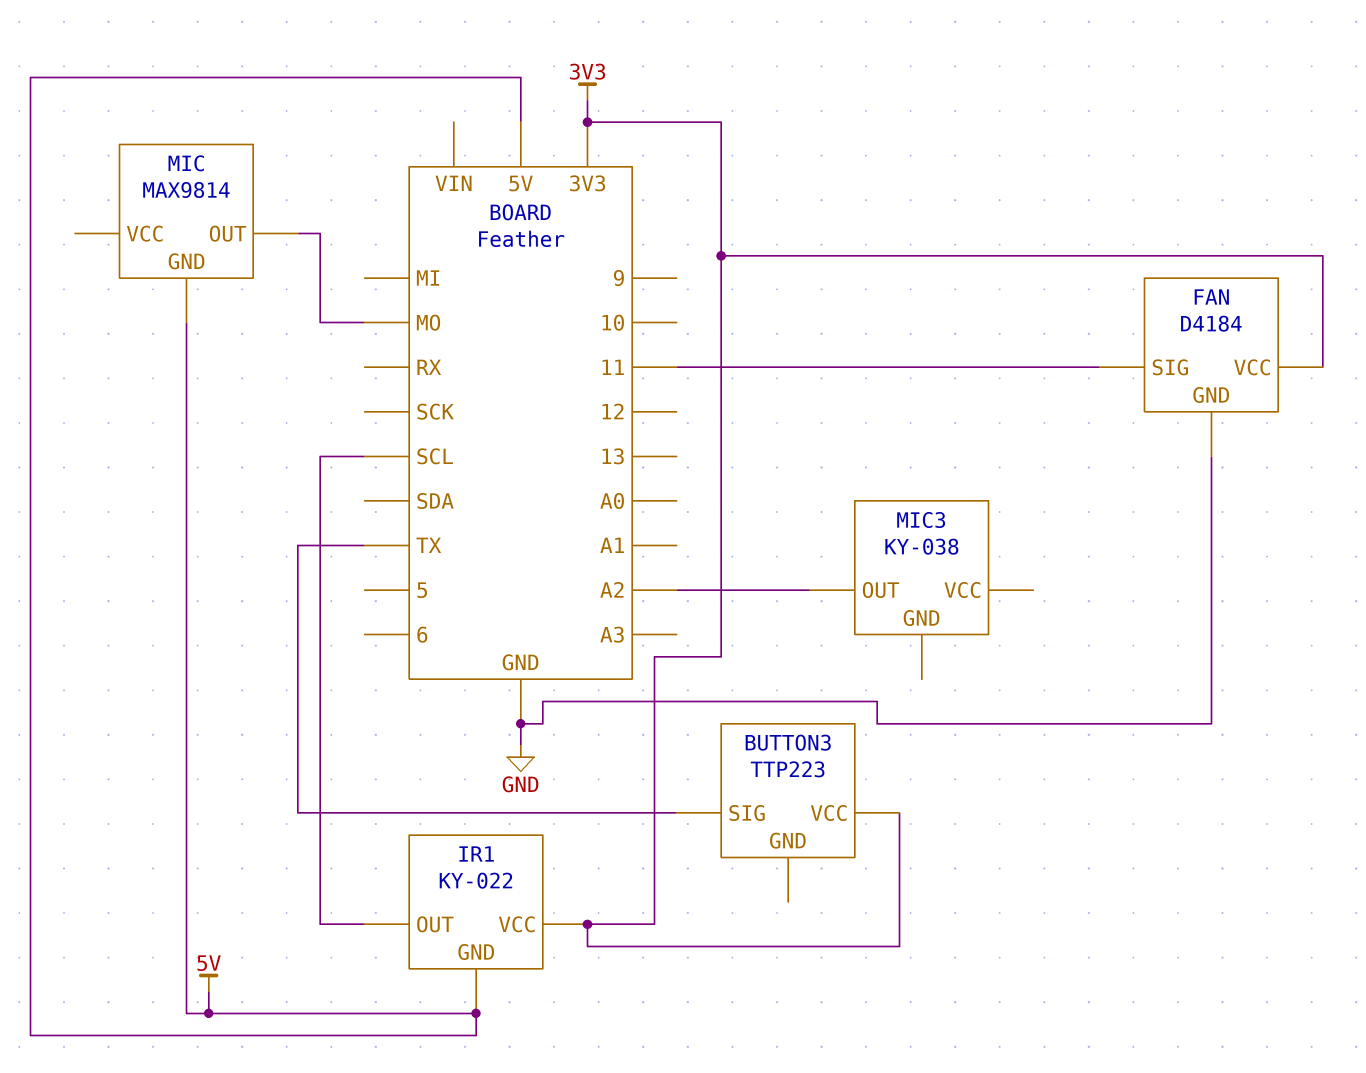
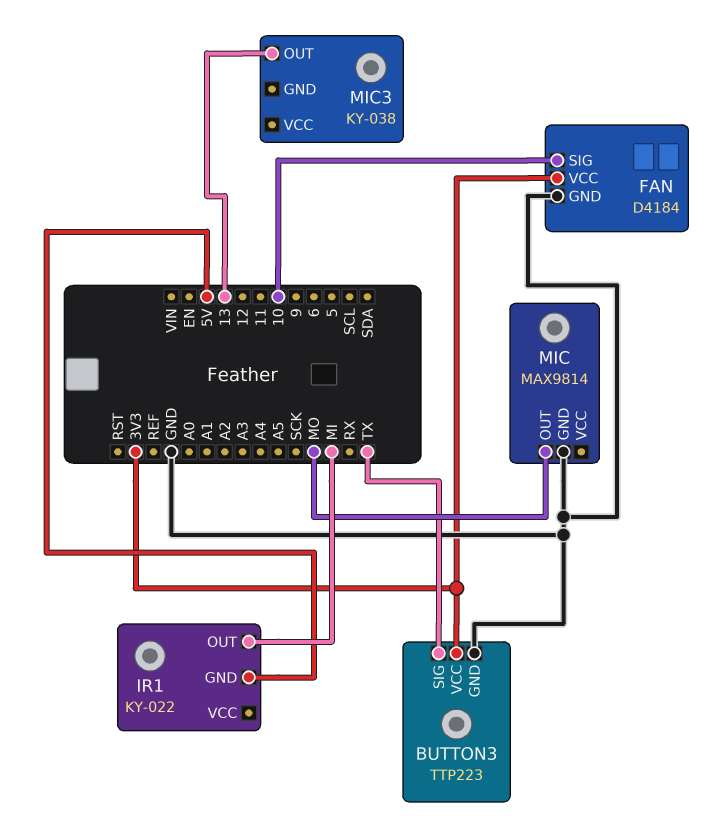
BUTTON3 pin GND: none -> GND
FAN pin SIG: 11 -> 10
IR1 pin OUT: SCL -> MI
IR1 pin VCC: 3V3 -> none
MIC pin GND: 5V -> GND
MIC3 pin OUT: A2 -> 13

